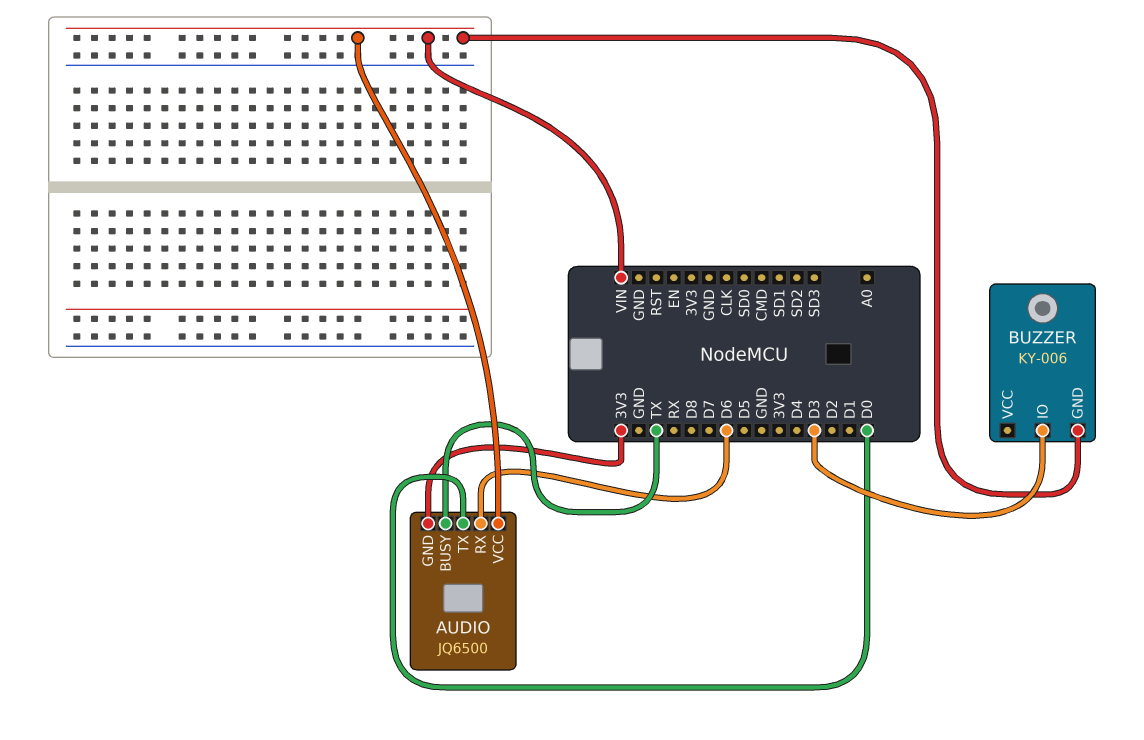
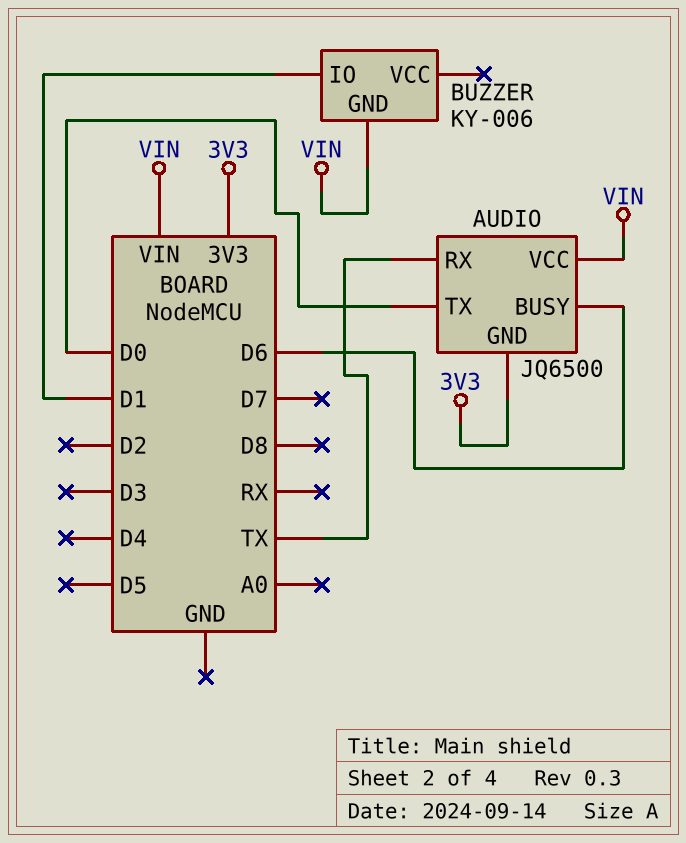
AUDIO pin BUSY: TX -> D6
AUDIO pin RX: D6 -> TX
BUZZER pin IO: D3 -> D1

